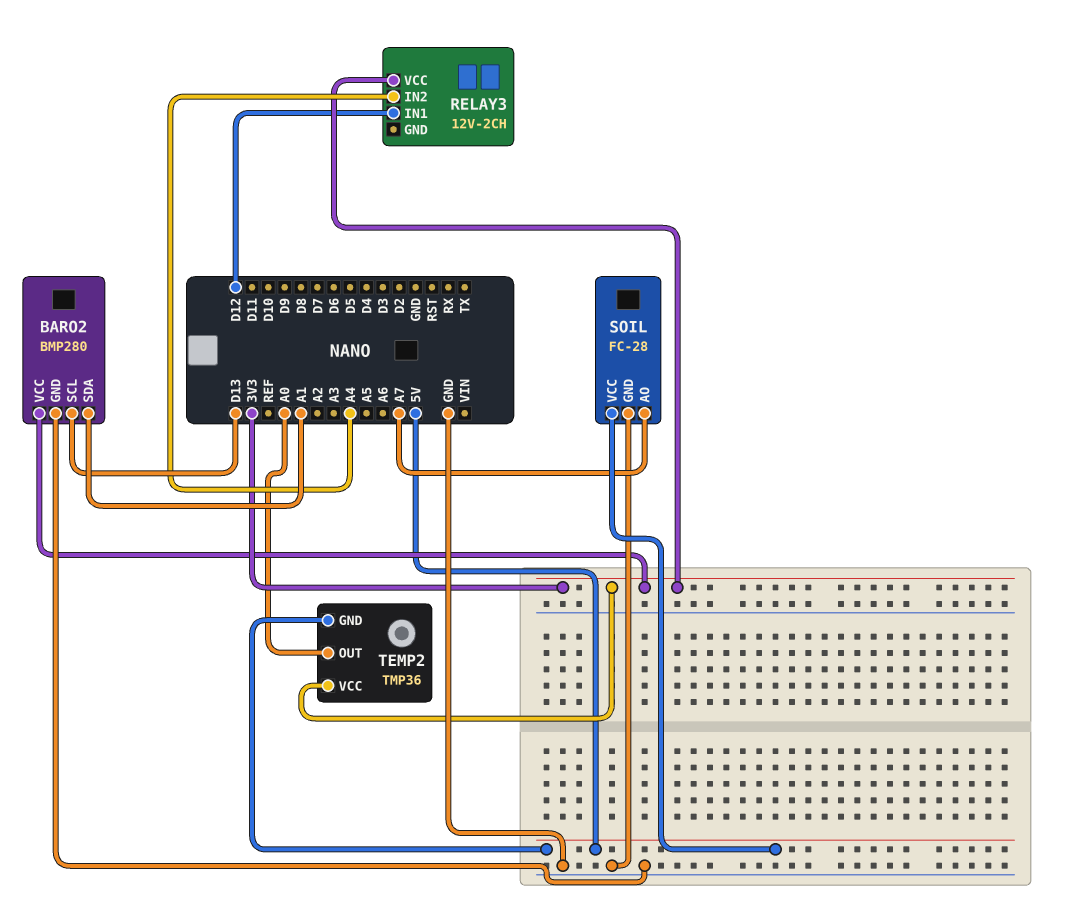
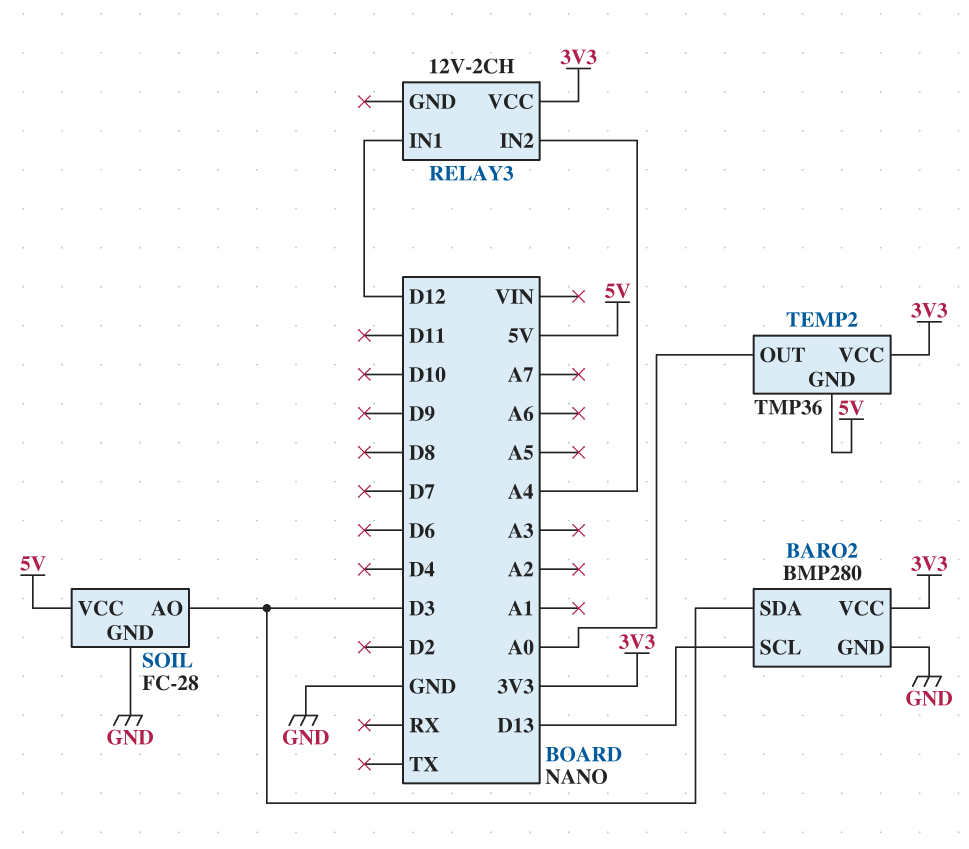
BARO2 pin SDA: A1 -> D3
SOIL pin AO: A7 -> D3

